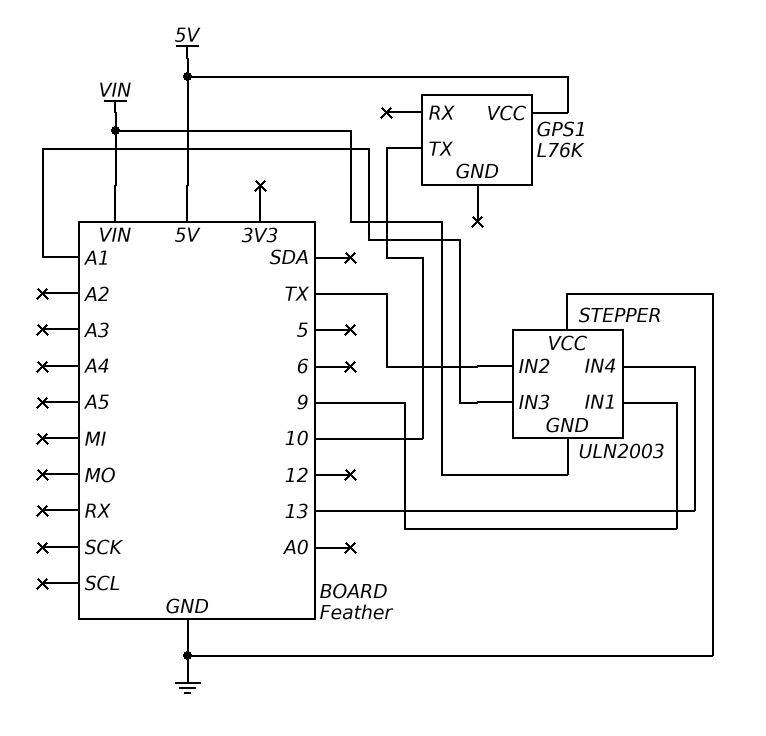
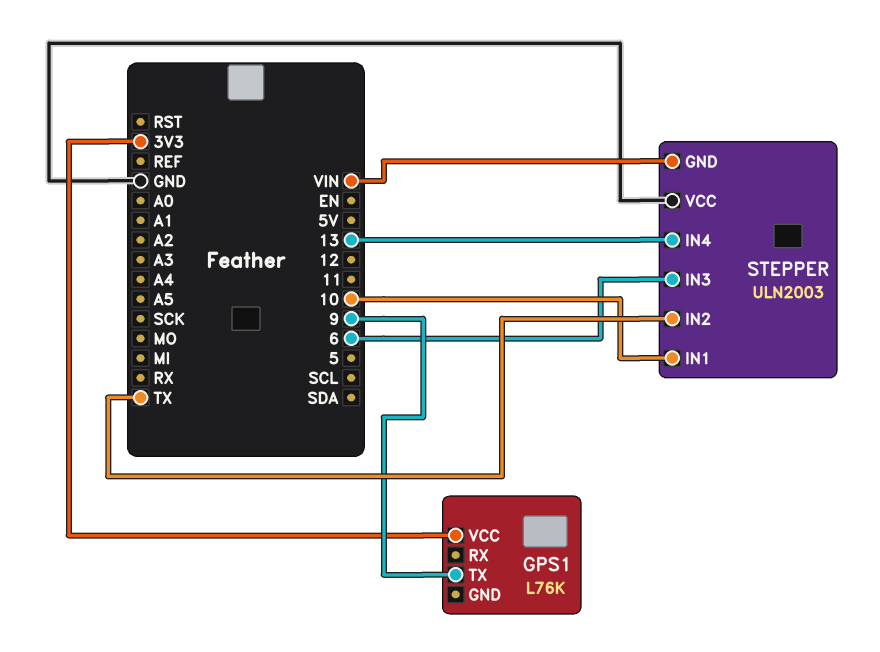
GPS1 pin TX: 10 -> 9
GPS1 pin VCC: 5V -> 3V3
STEPPER pin IN1: 9 -> 10
STEPPER pin IN3: A1 -> 6

